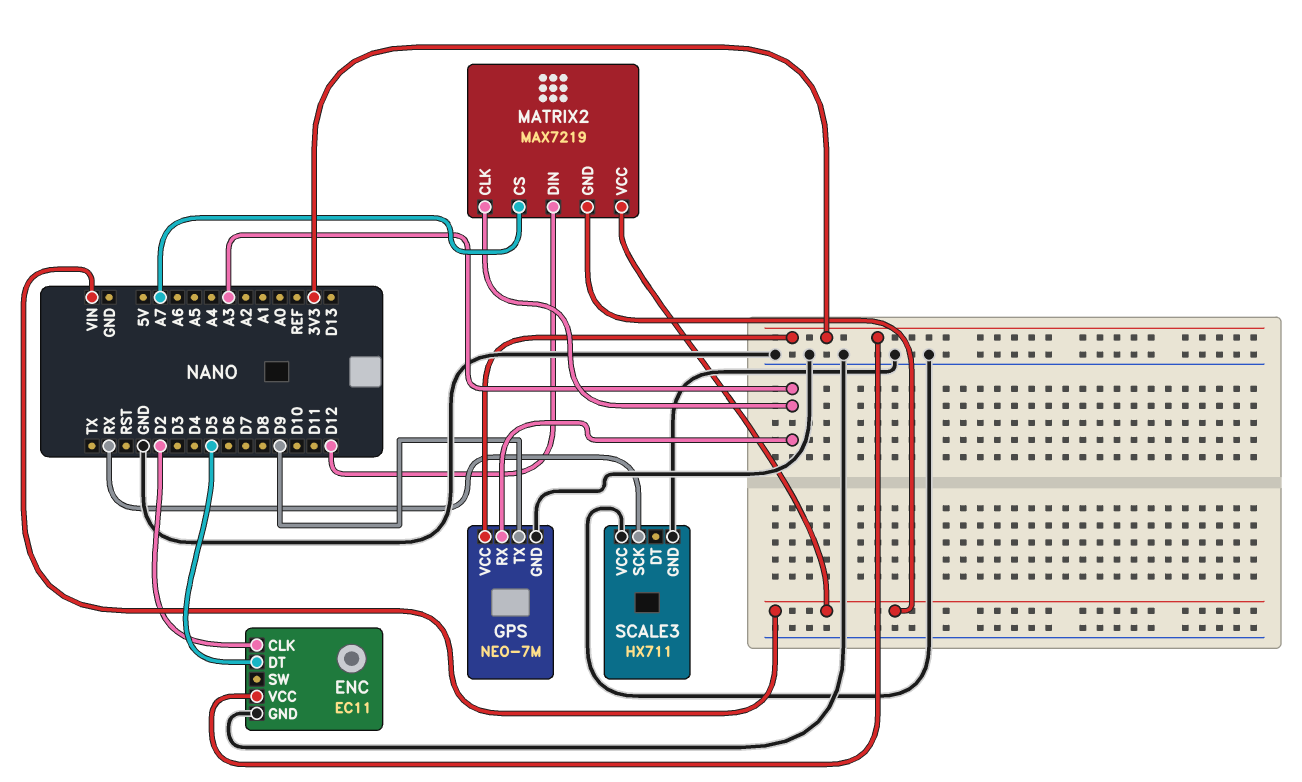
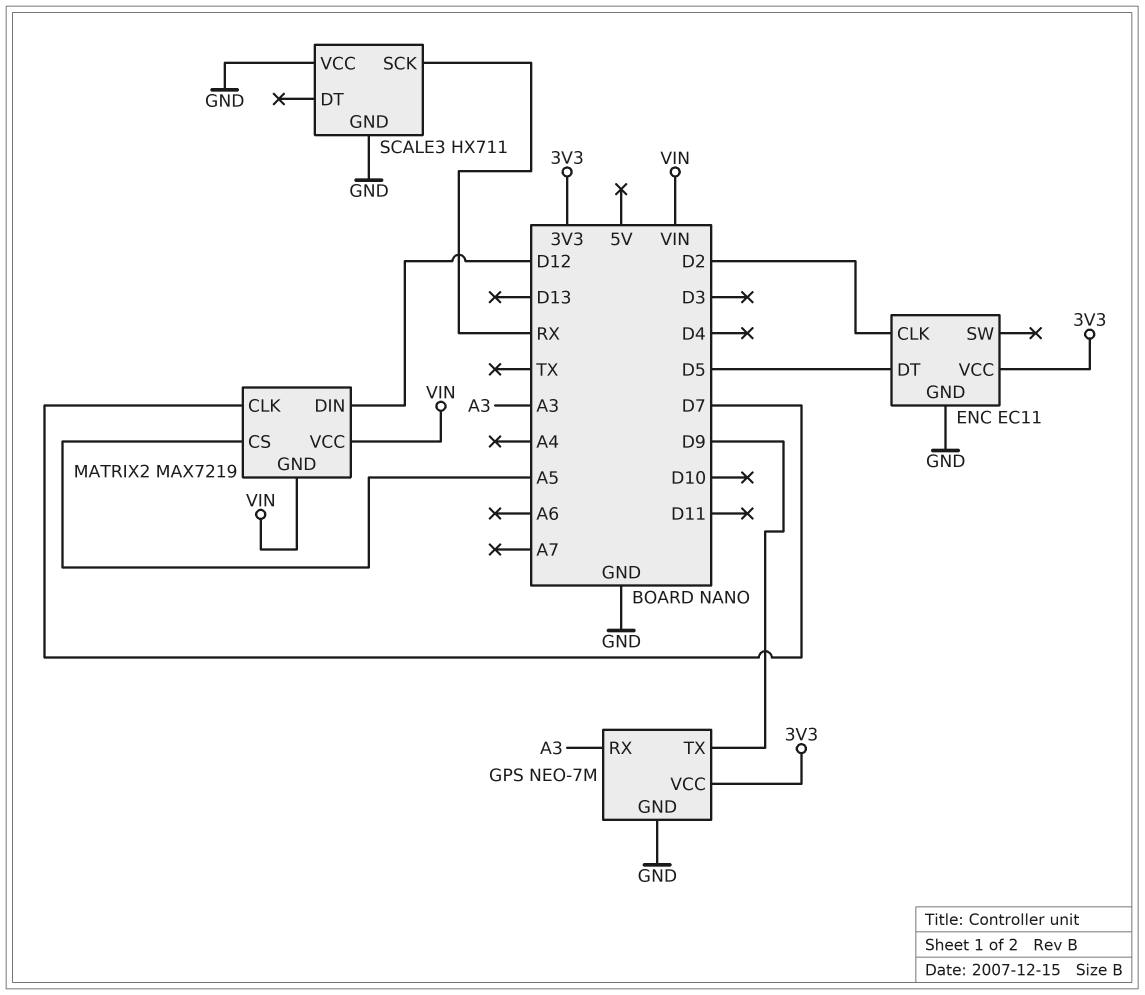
MATRIX2 pin CLK: A3 -> D7
MATRIX2 pin CS: A7 -> A5

